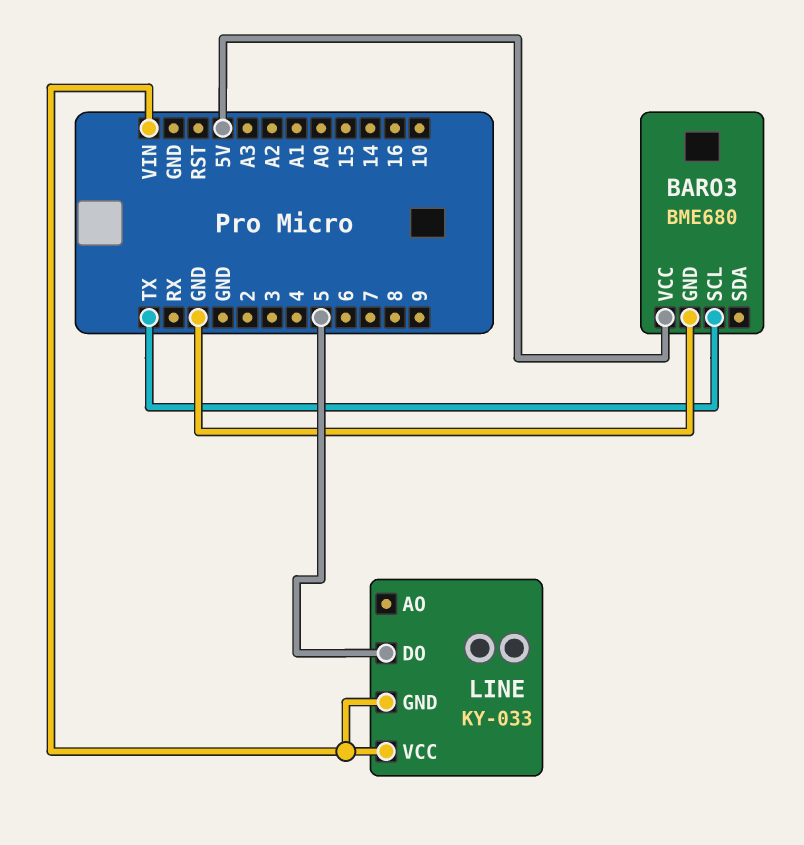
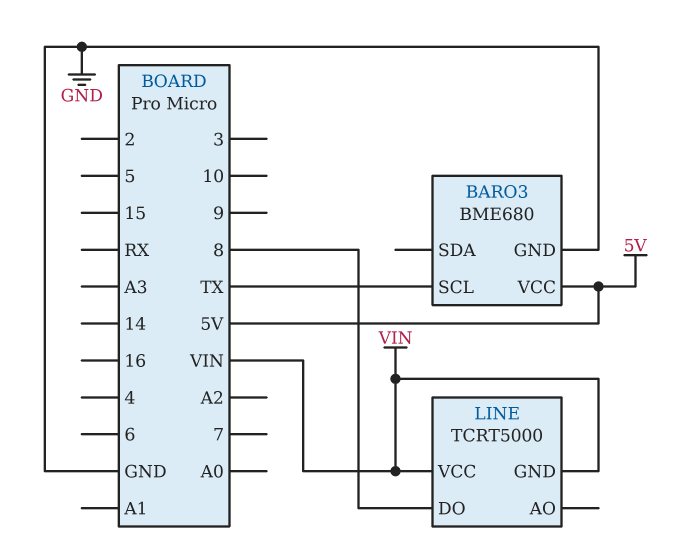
LINE: KY-033 -> TCRT5000
LINE pin DO: 5 -> 8

